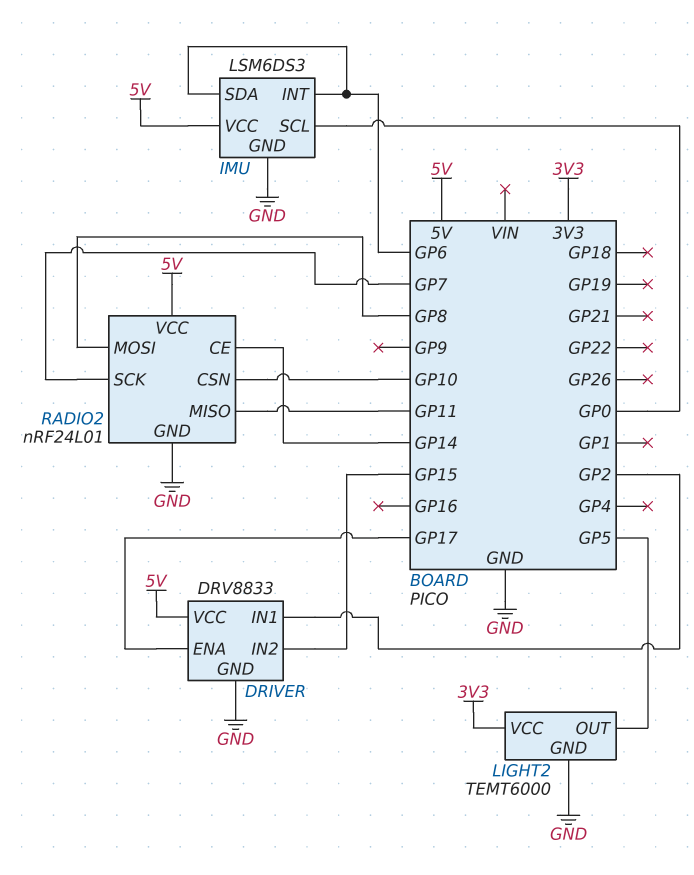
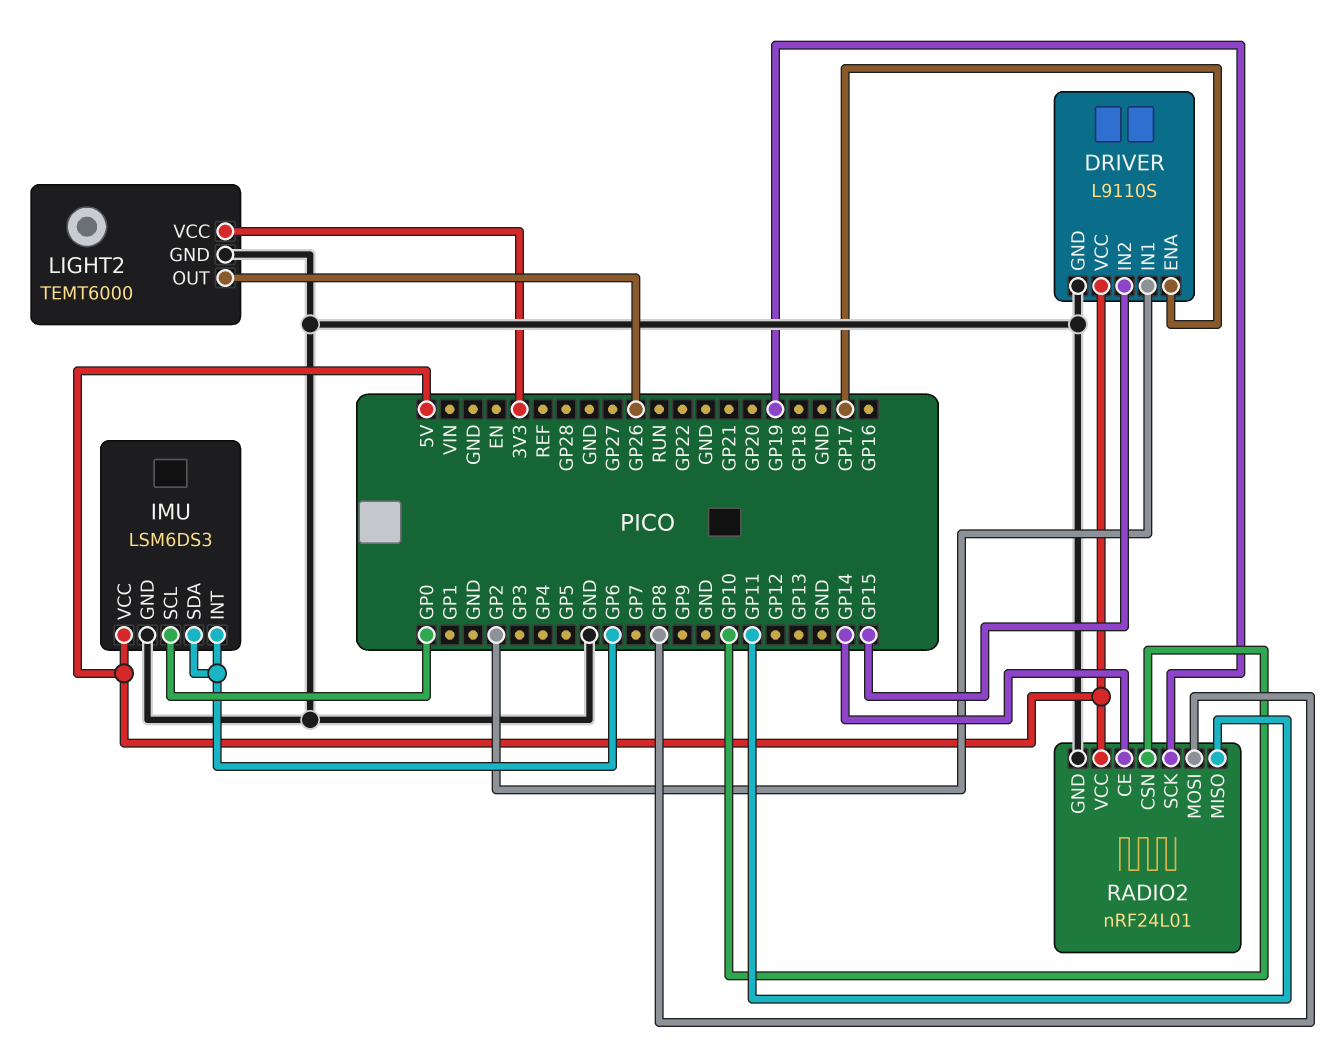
DRIVER: DRV8833 -> L9110S
LIGHT2 pin OUT: GP5 -> GP26
RADIO2 pin SCK: GP7 -> GP19

